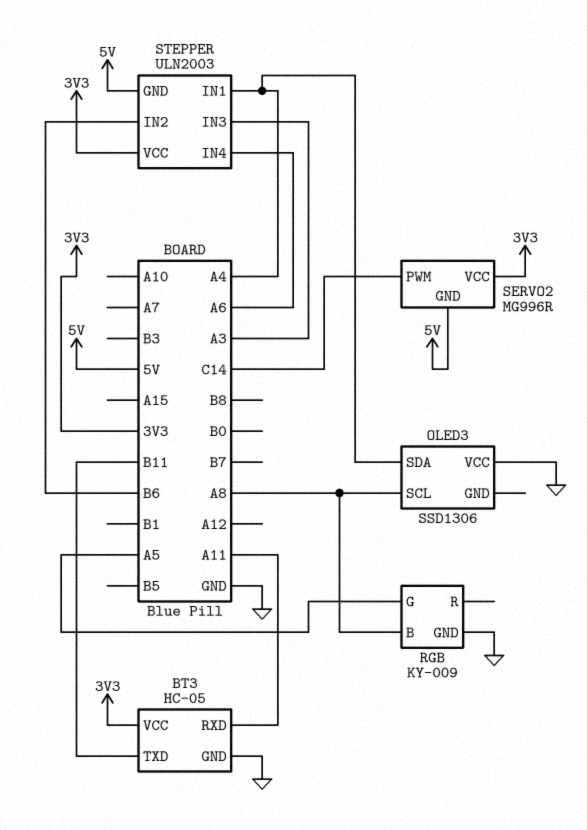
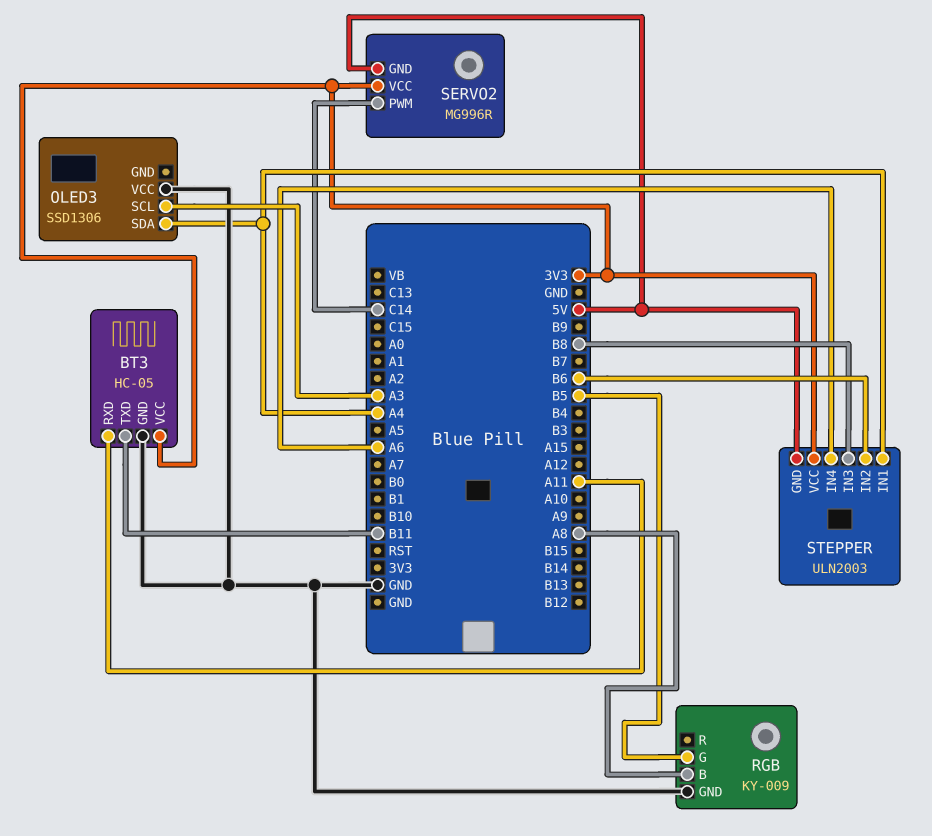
OLED3 pin SCL: A8 -> A3
RGB pin G: A5 -> B5
STEPPER pin IN3: A3 -> B8

